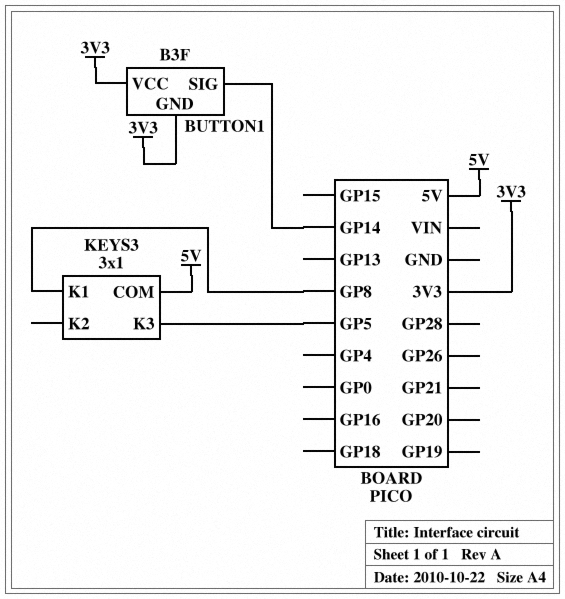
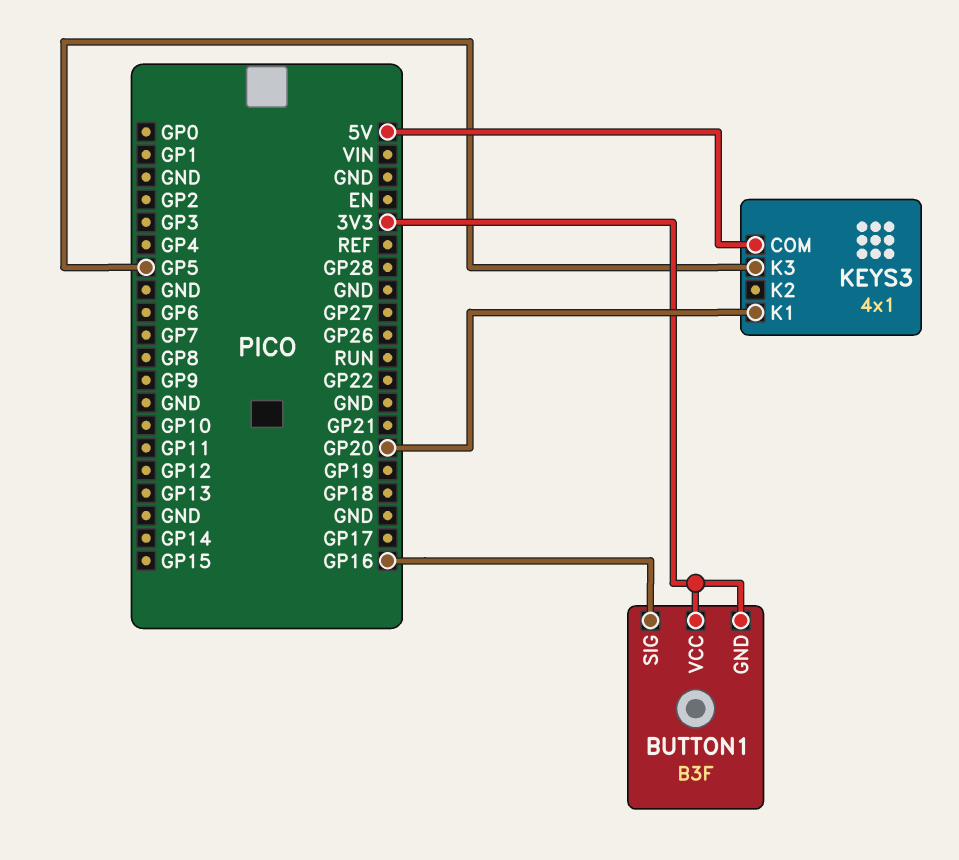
BUTTON1 pin SIG: GP14 -> GP16
KEYS3: 3x1 -> 4x1
KEYS3 pin K1: GP8 -> GP20

